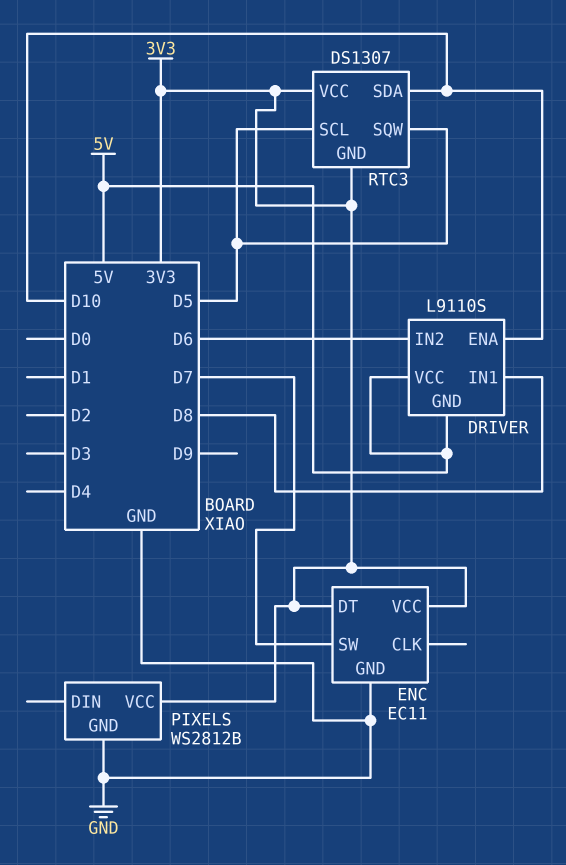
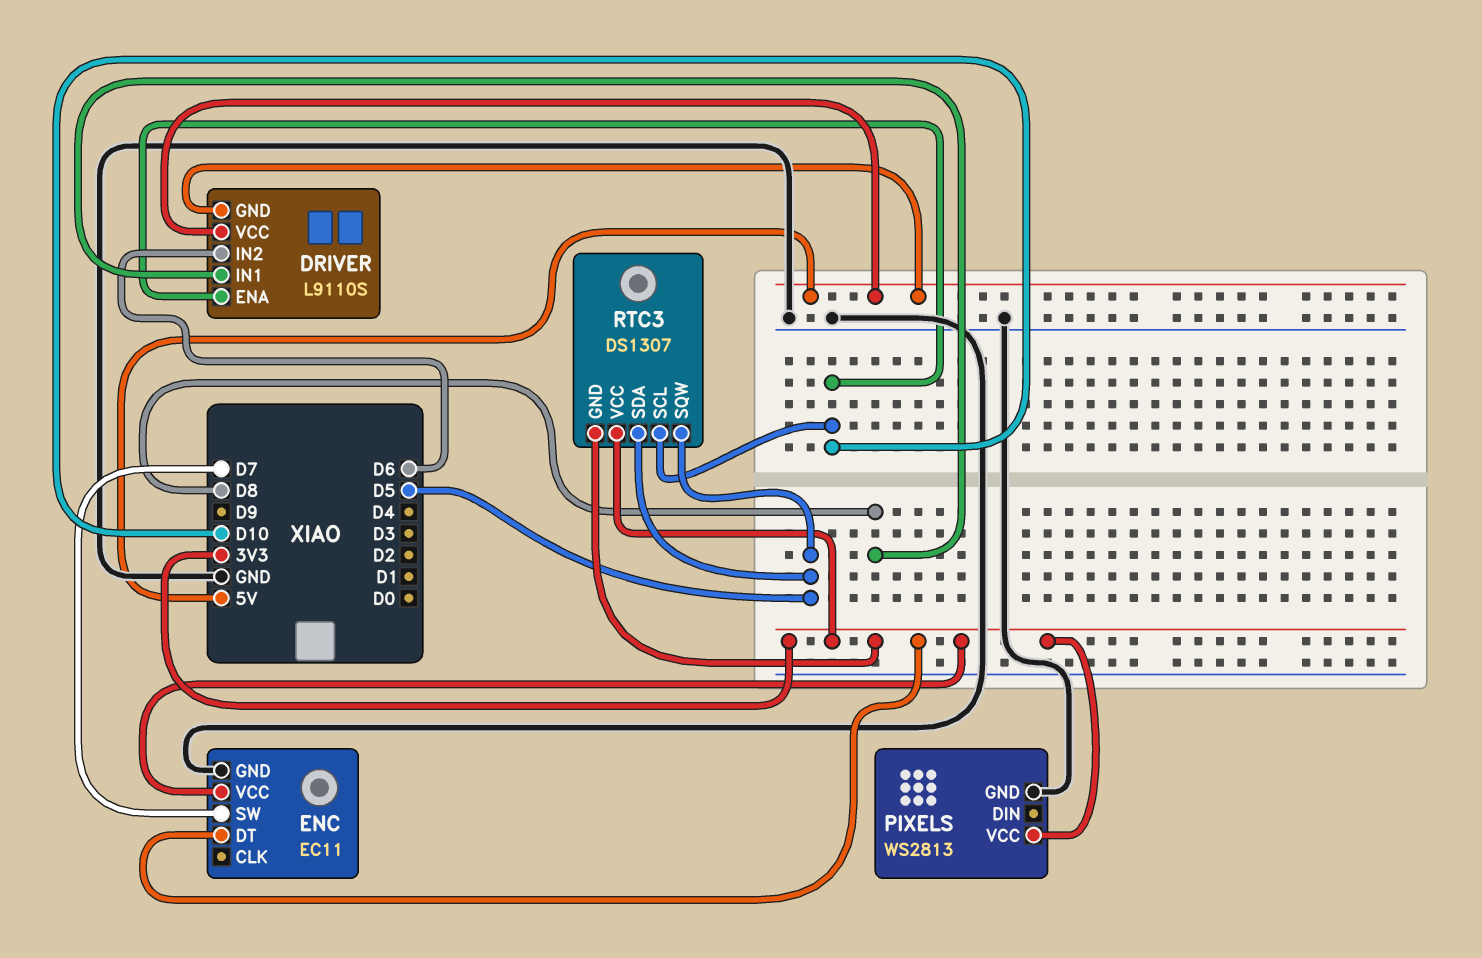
PIXELS: WS2812B -> WS2813
RTC3 pin SCL: D5 -> D10
RTC3 pin SDA: D10 -> D5

